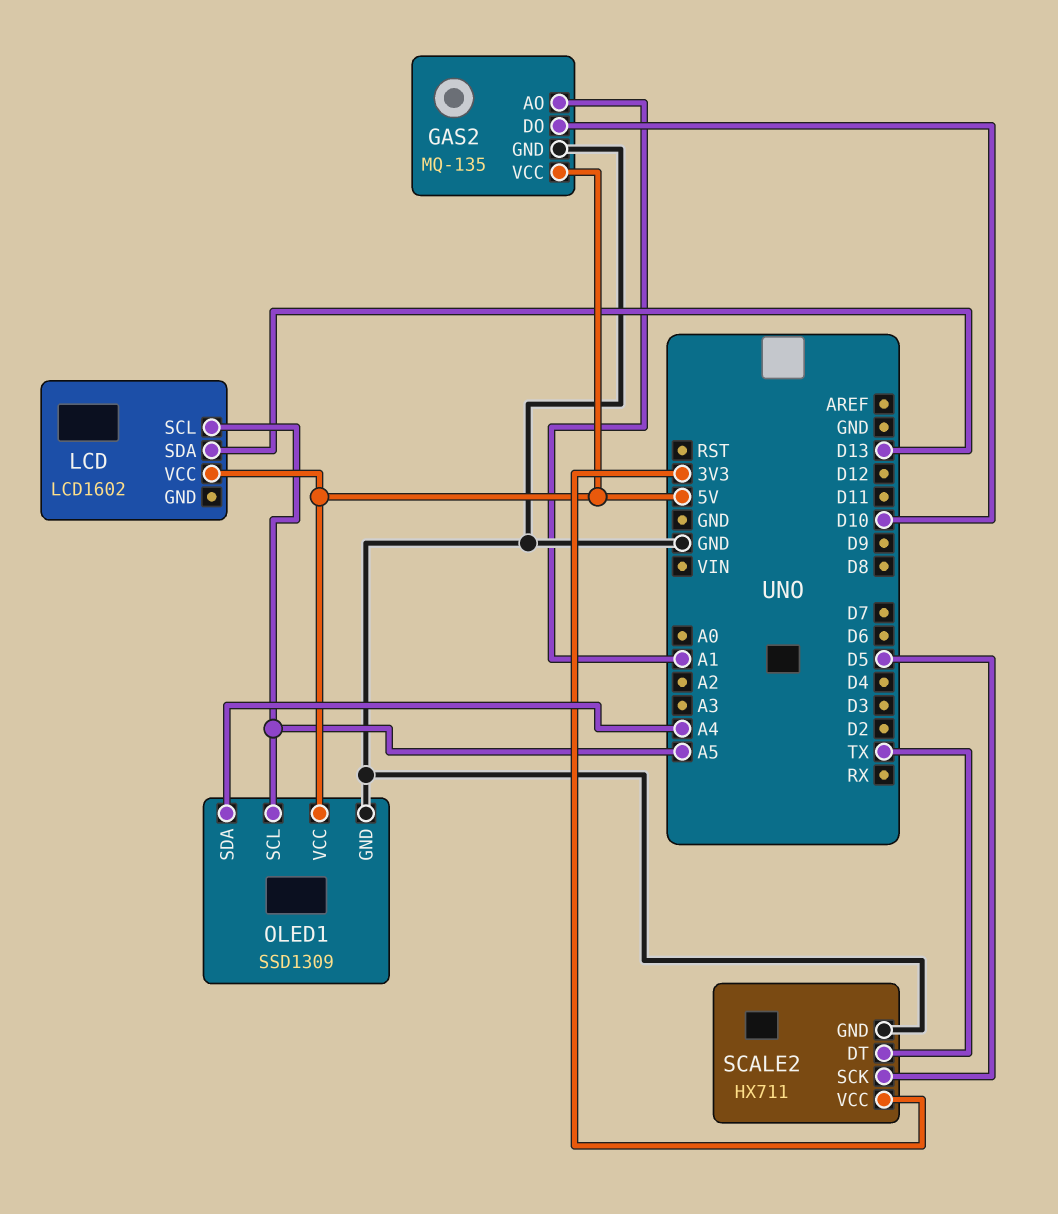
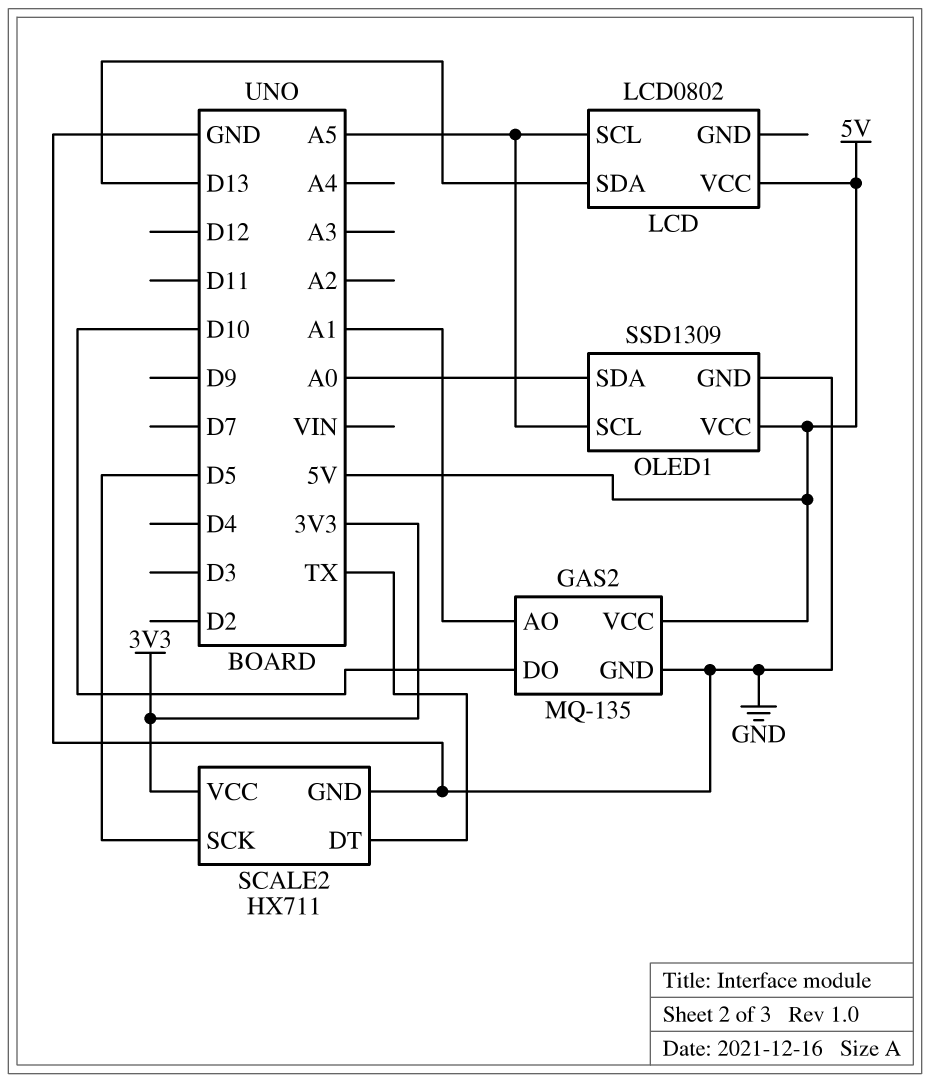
LCD: LCD1602 -> LCD0802
OLED1 pin SDA: A4 -> A0

